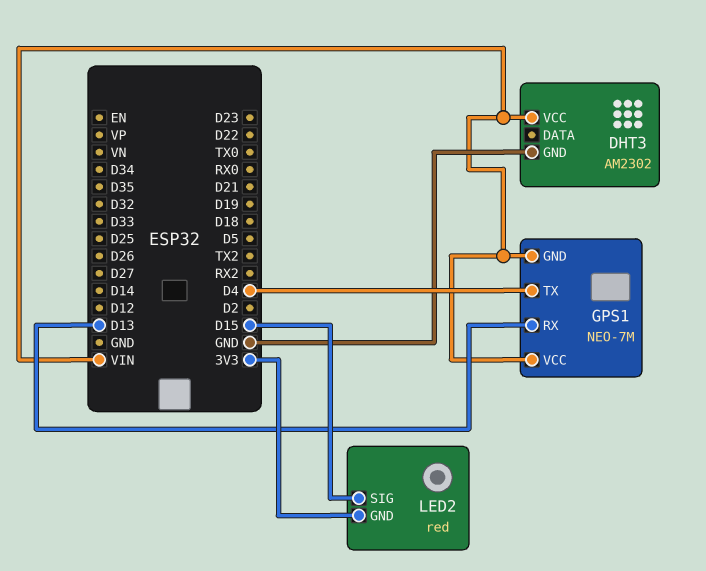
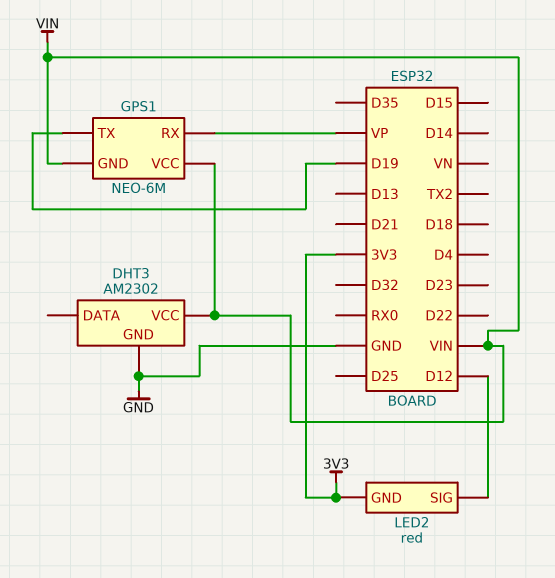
GPS1: NEO-7M -> NEO-6M
GPS1 pin RX: D13 -> VP
GPS1 pin TX: D4 -> D19
LED2 pin SIG: D15 -> D12

